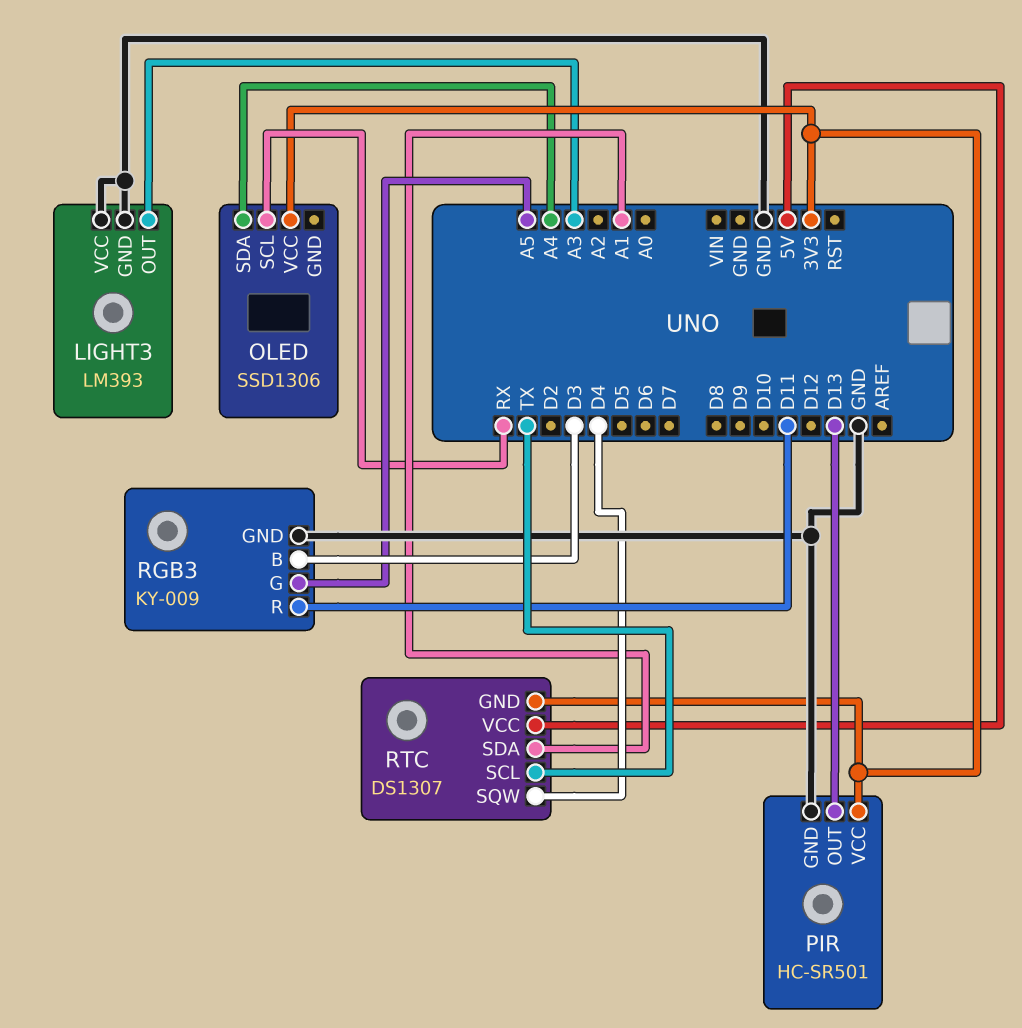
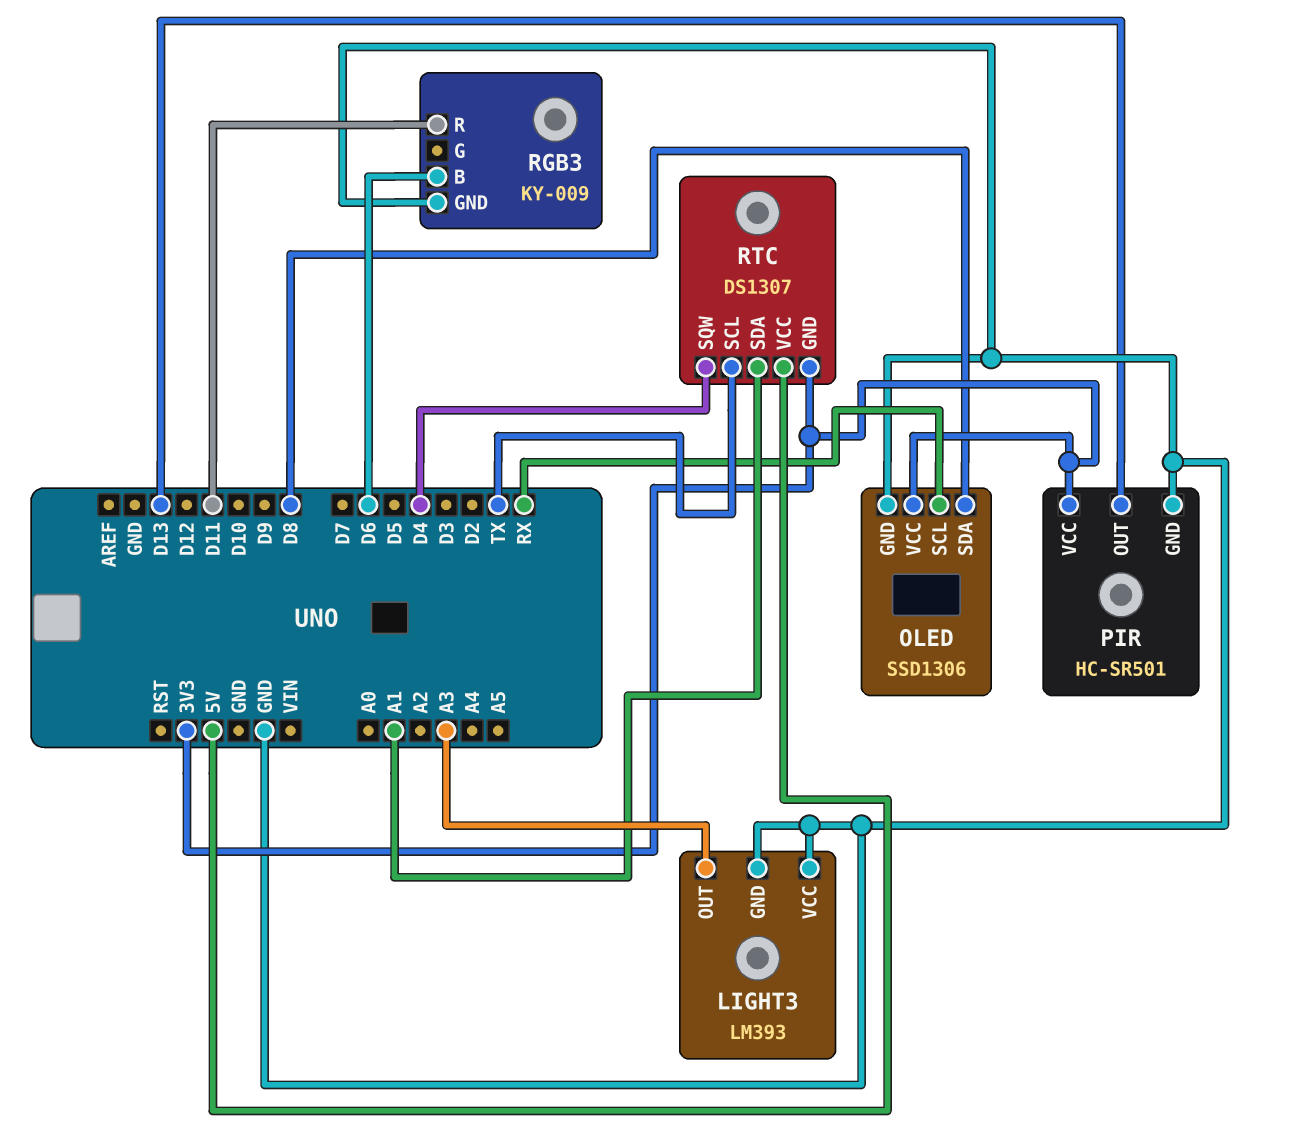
OLED pin GND: none -> GND
OLED pin SDA: A4 -> D8
RGB3 pin B: D3 -> D6
RGB3 pin G: A5 -> none

